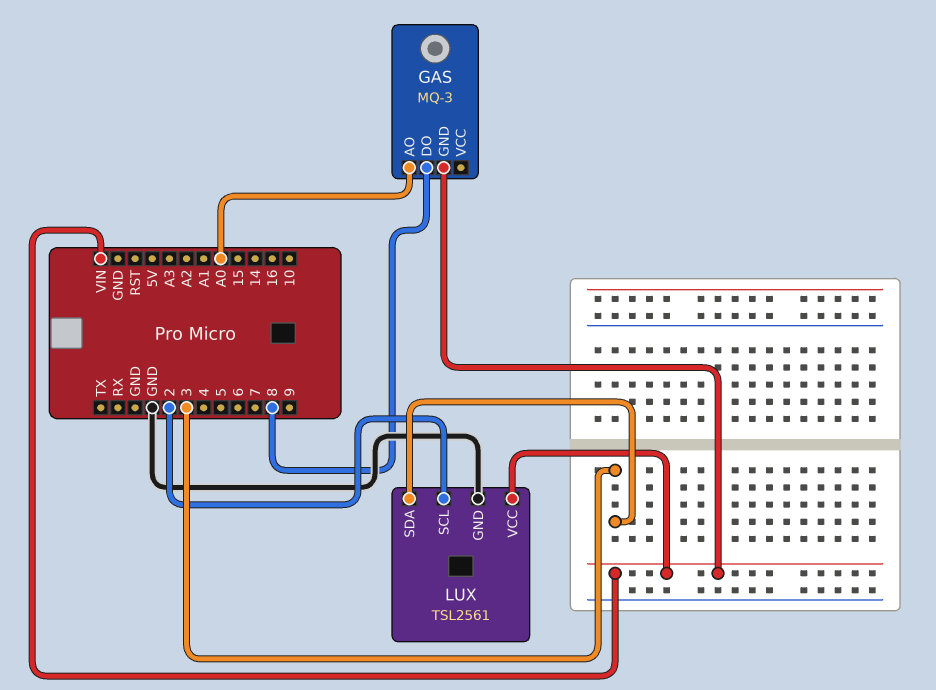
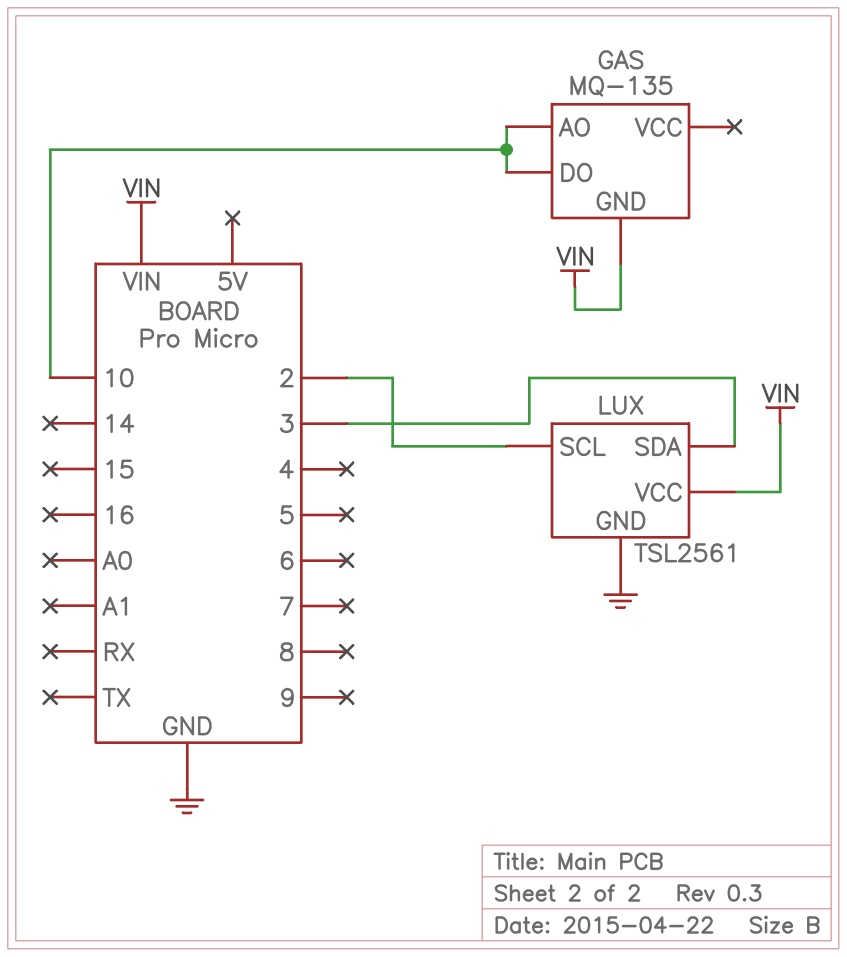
GAS: MQ-3 -> MQ-135
GAS pin AO: A0 -> 10
GAS pin DO: 8 -> 10

